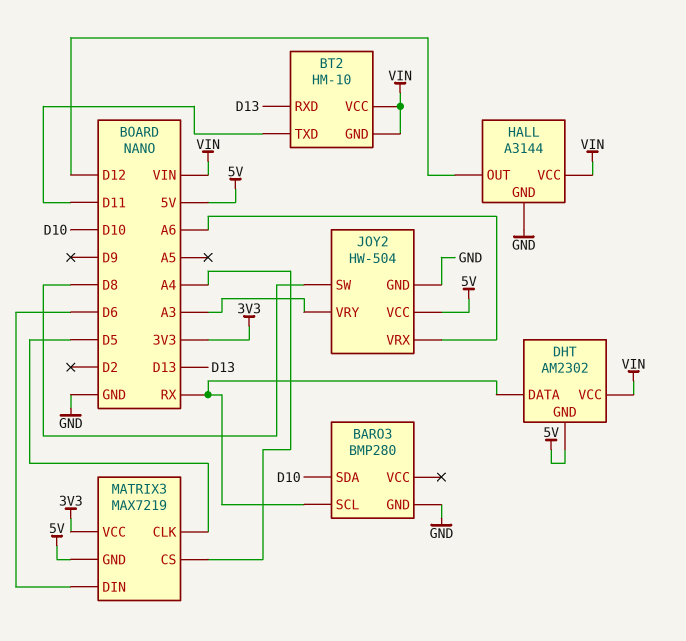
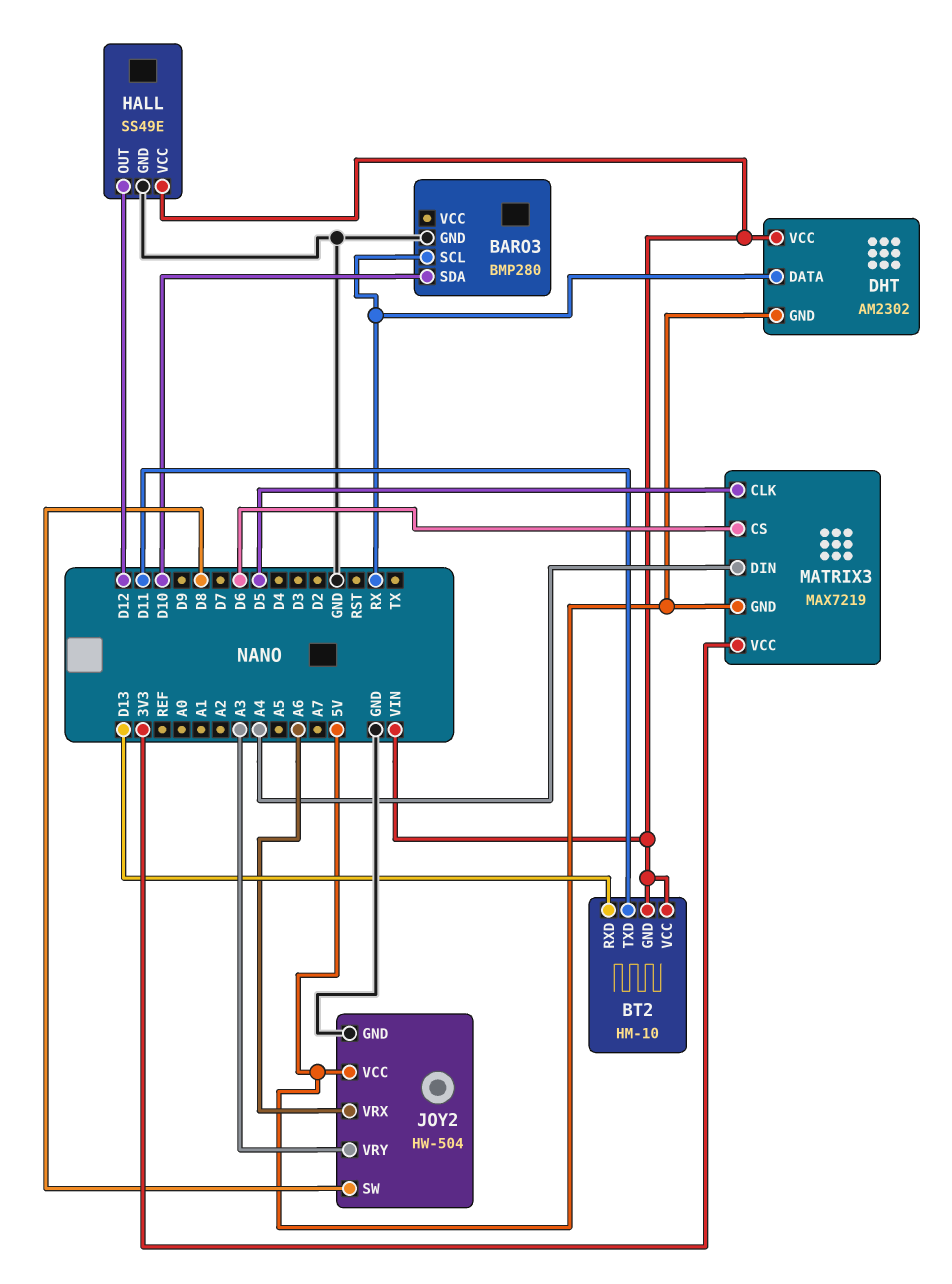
HALL: A3144 -> SS49E
MATRIX3 pin CS: A4 -> D6
MATRIX3 pin DIN: D6 -> A4

